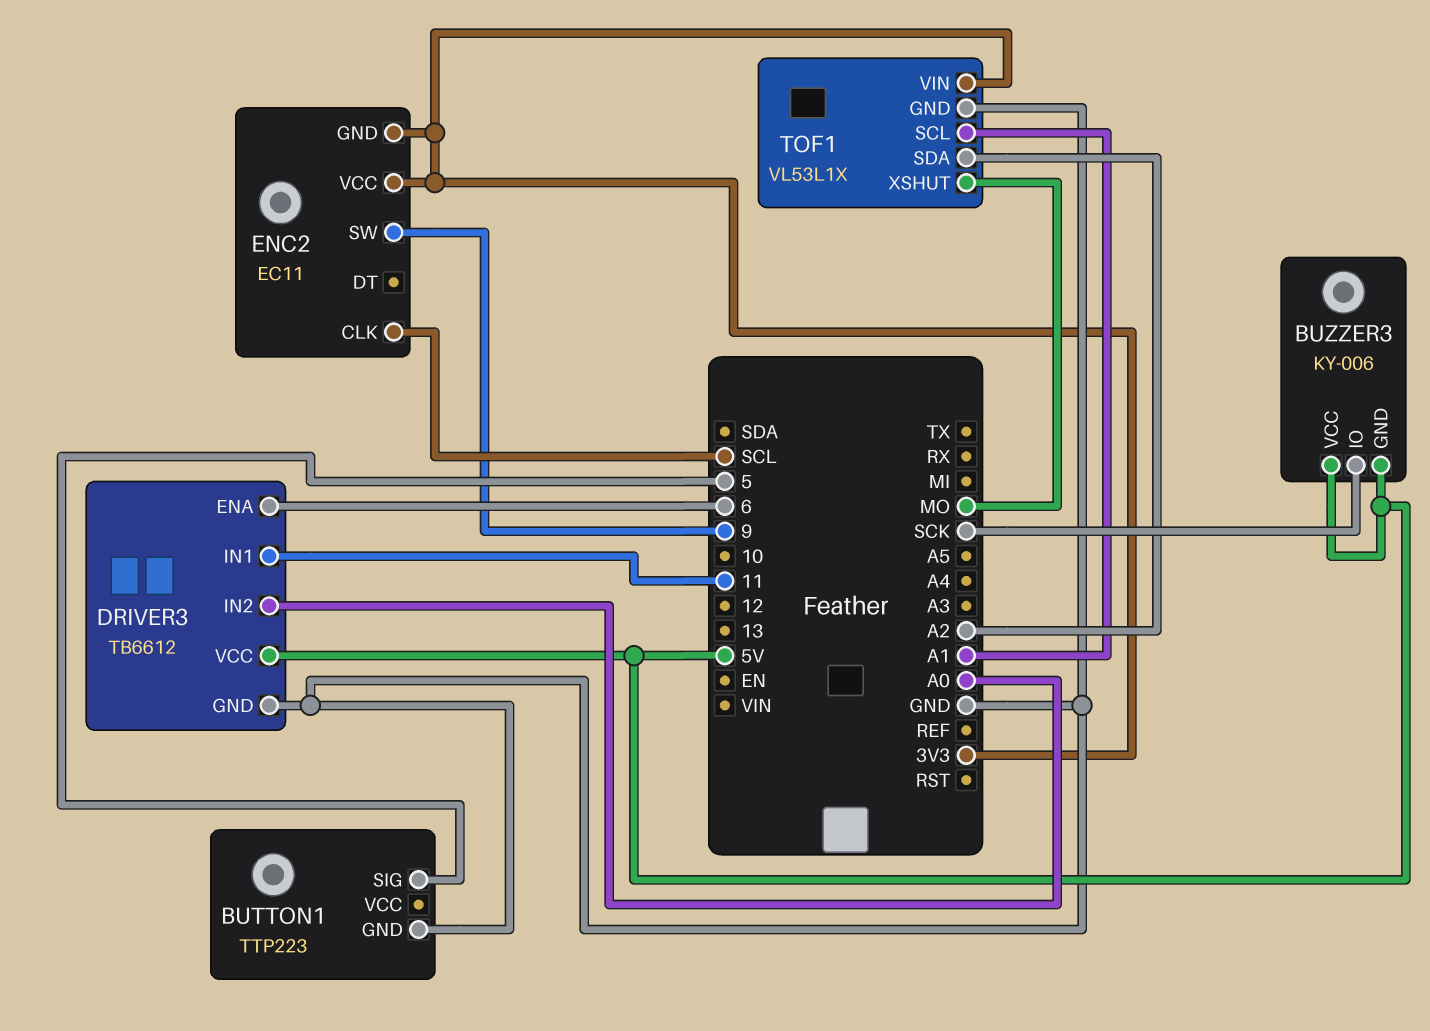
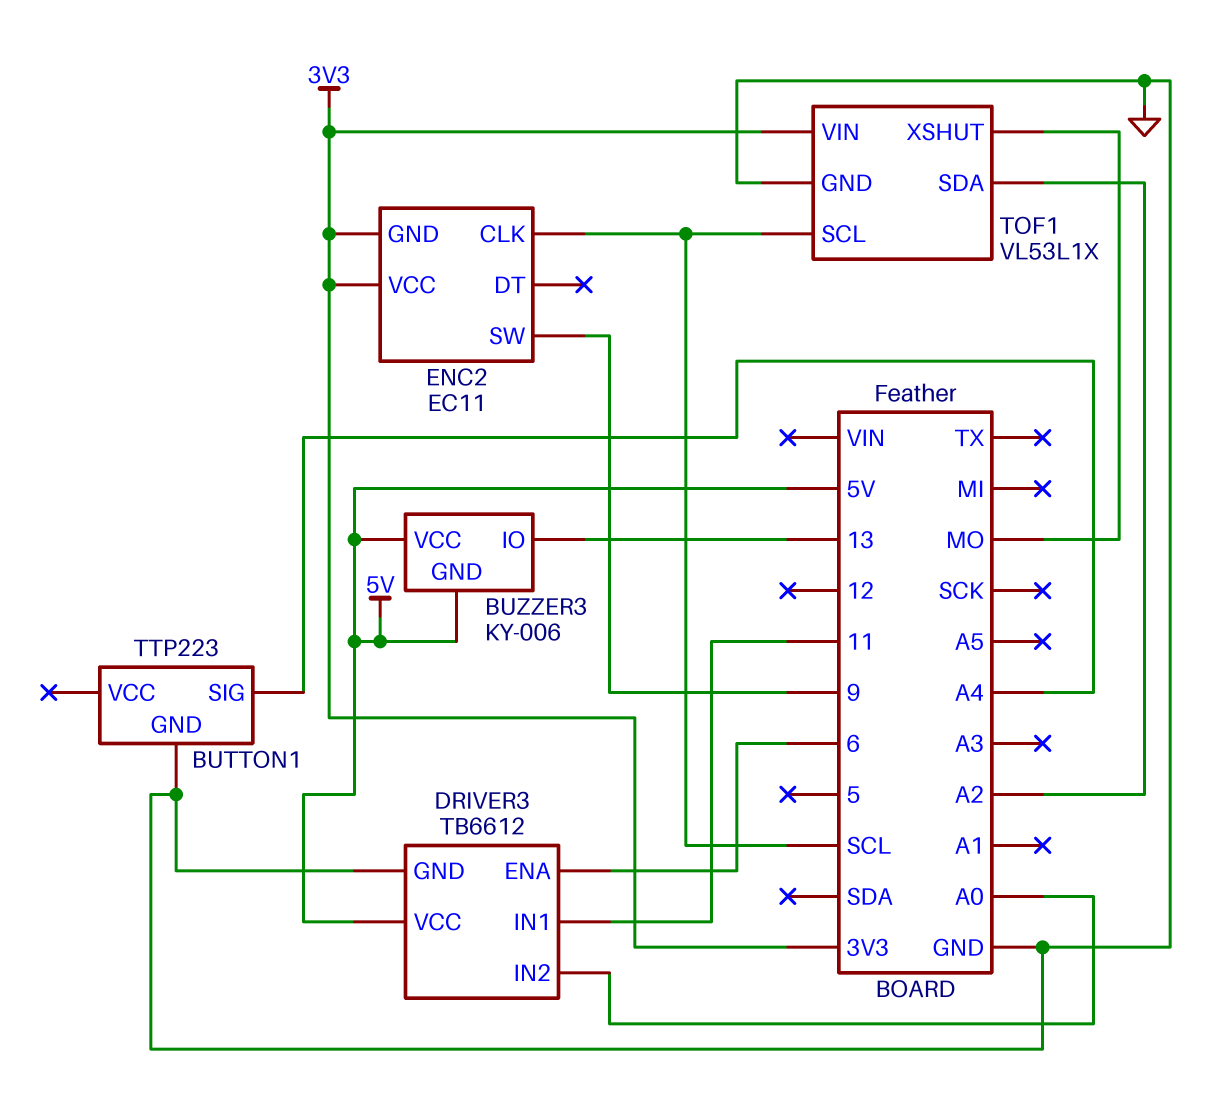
BUTTON1 pin SIG: 5 -> A4
BUZZER3 pin IO: SCK -> 13
TOF1 pin SCL: A1 -> SCL

